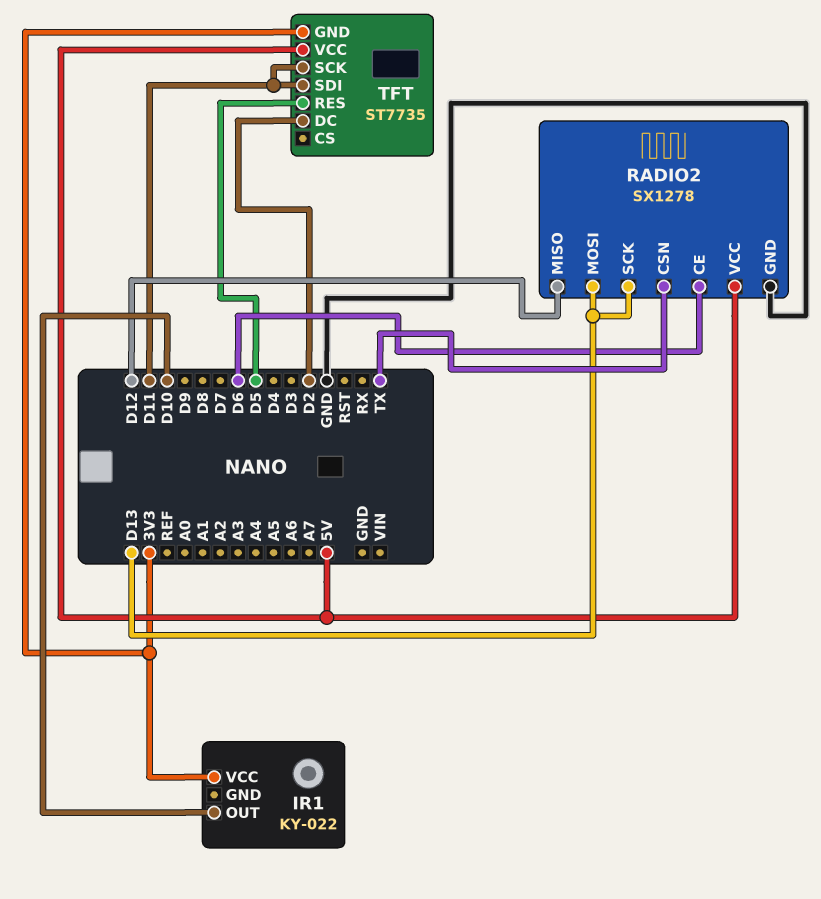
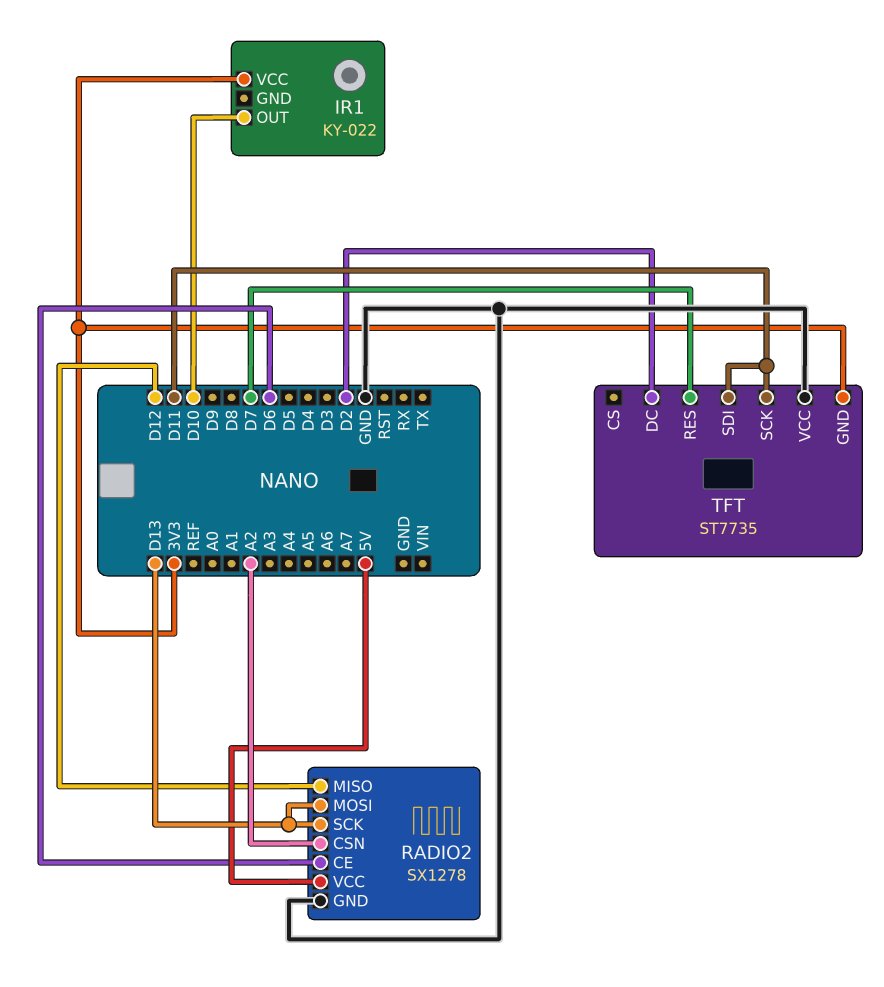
RADIO2 pin CSN: TX -> A2
TFT pin RES: D5 -> D7
TFT pin VCC: 5V -> GND

